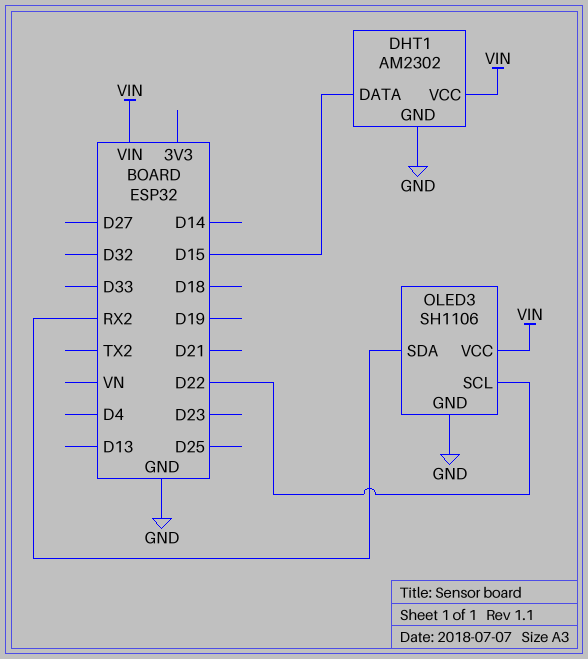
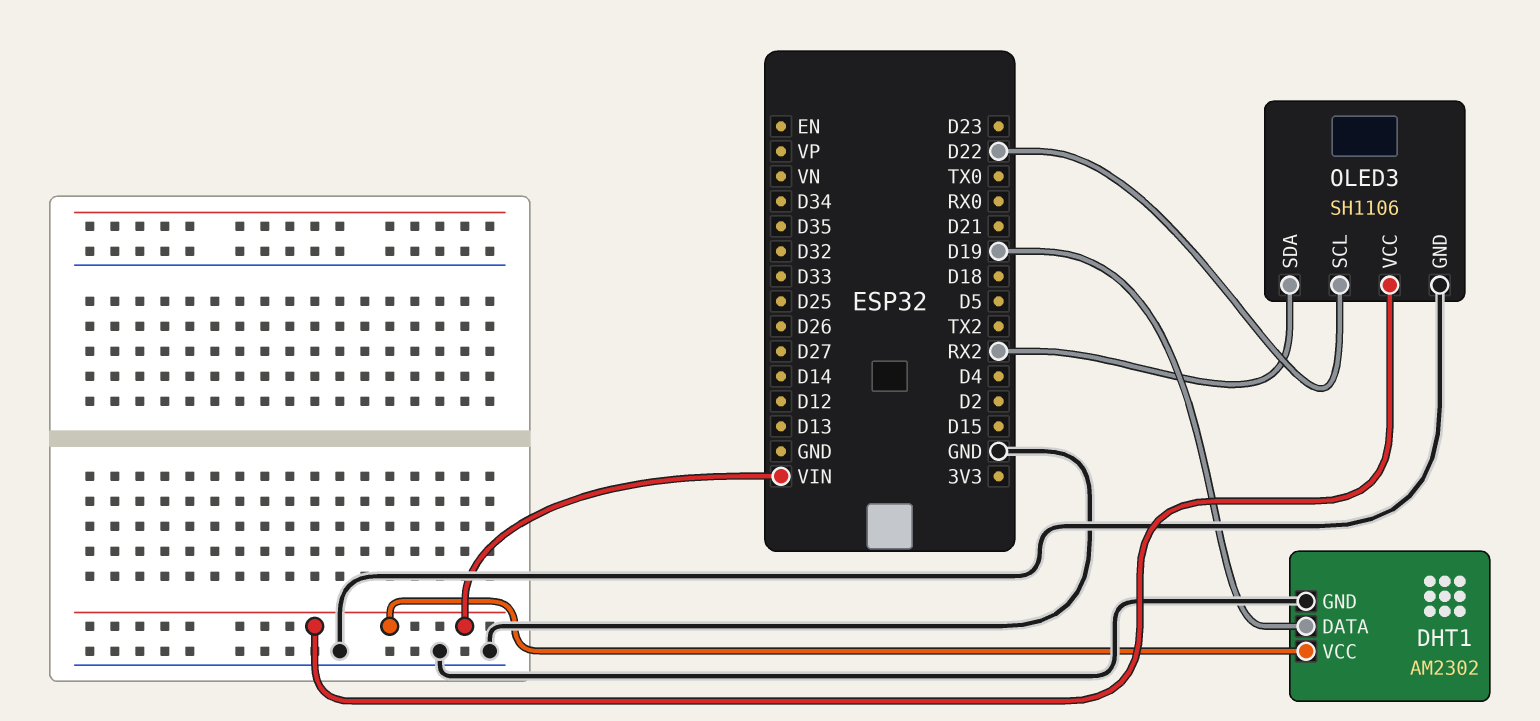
DHT1 pin DATA: D15 -> D19

